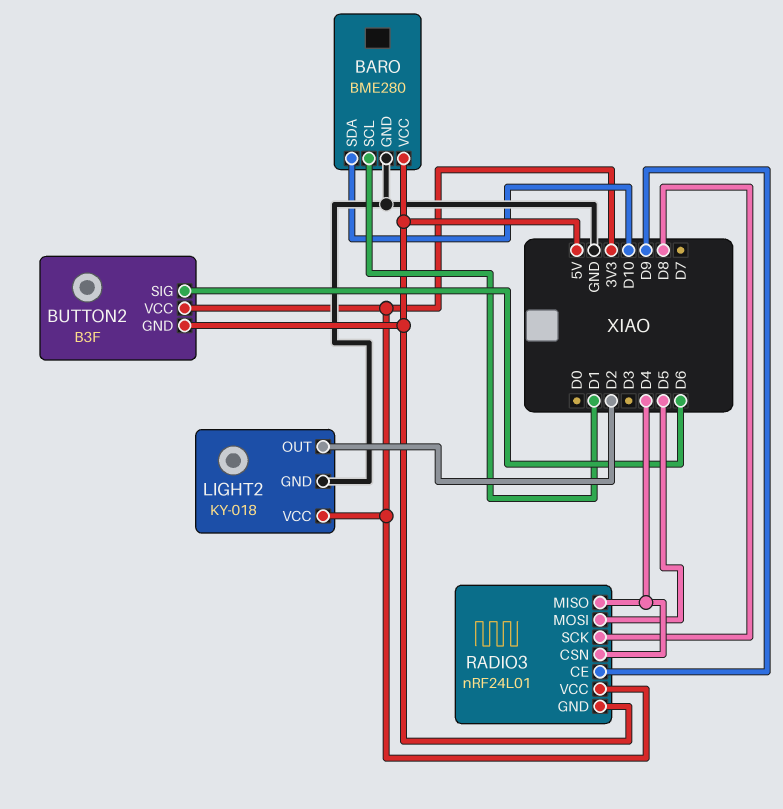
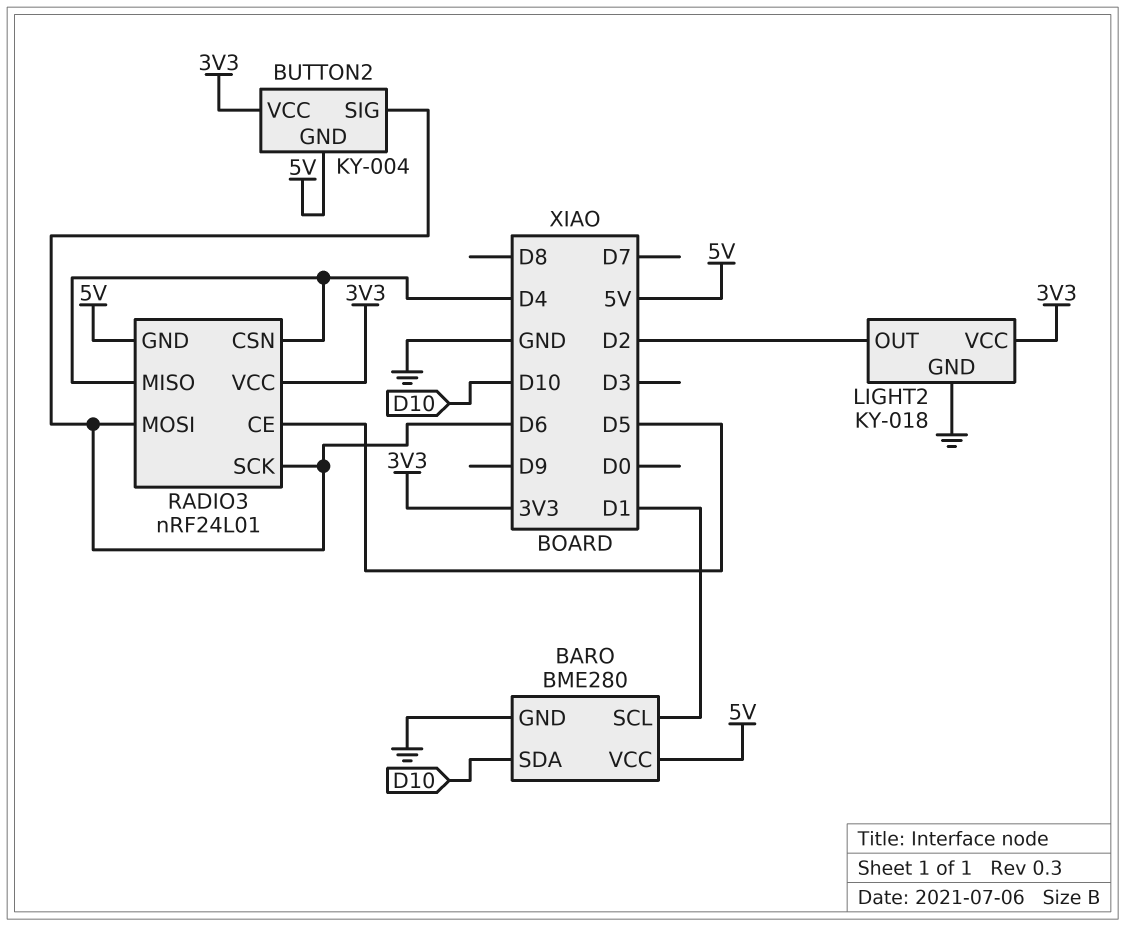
BUTTON2: B3F -> KY-004
RADIO3 pin CE: D9 -> D5
RADIO3 pin MOSI: D5 -> D6
RADIO3 pin SCK: D8 -> D6

